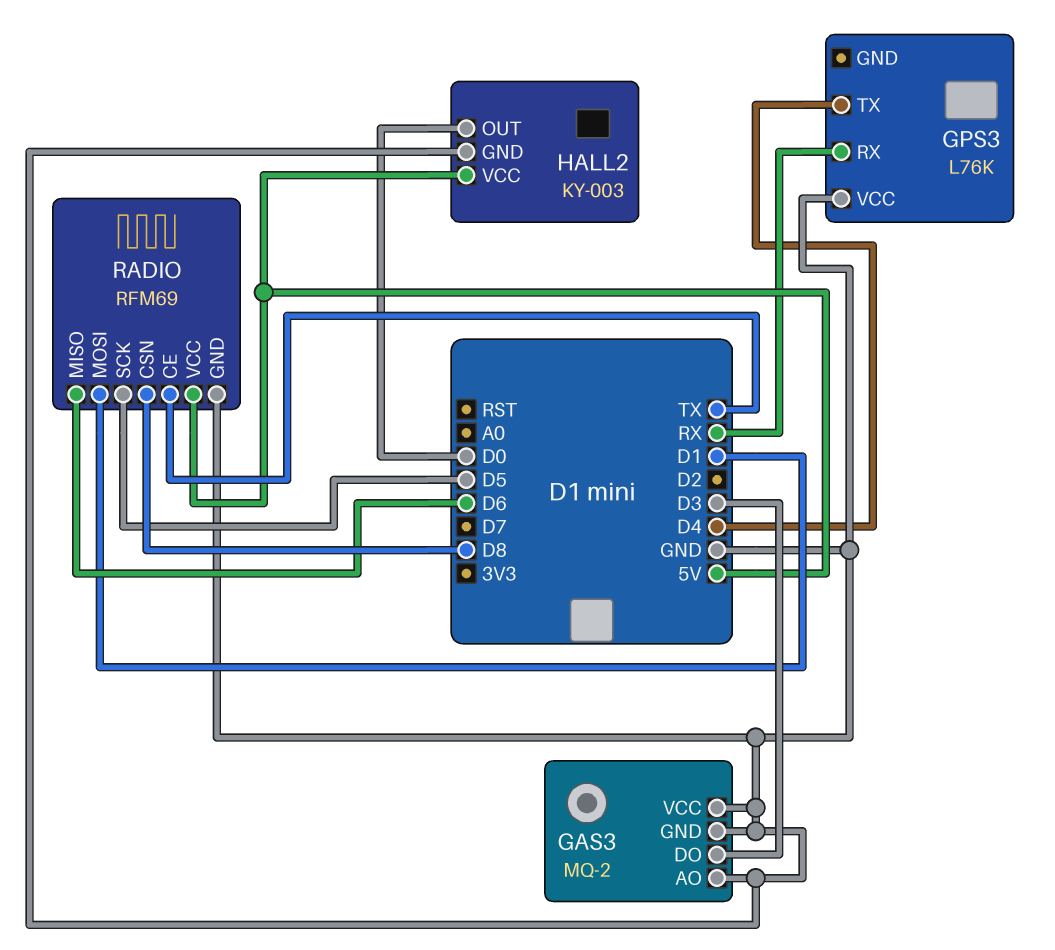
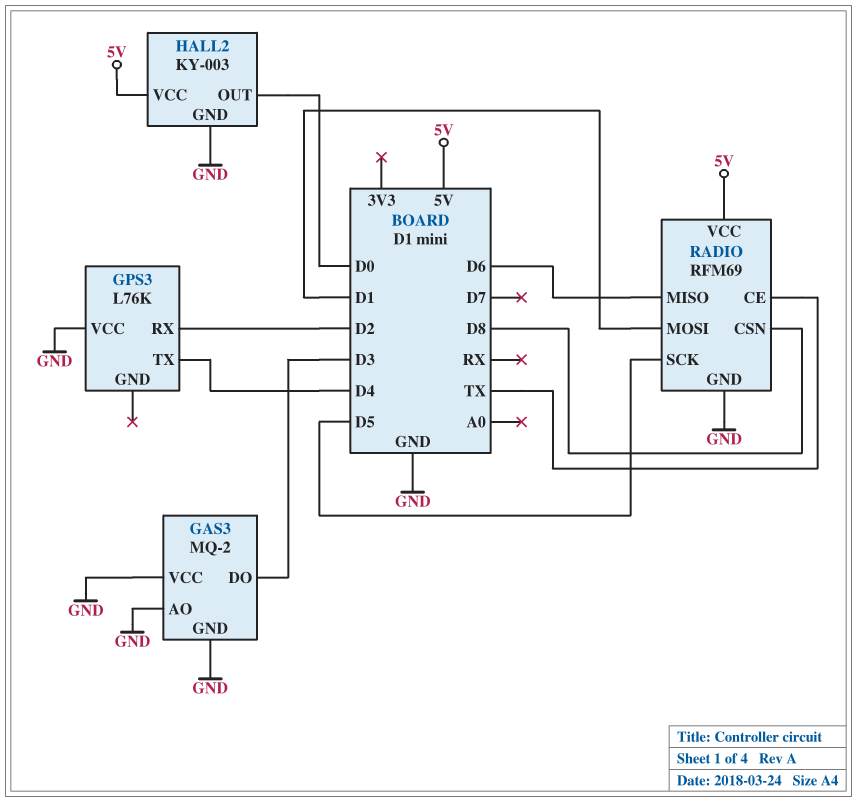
GPS3 pin RX: RX -> D2

